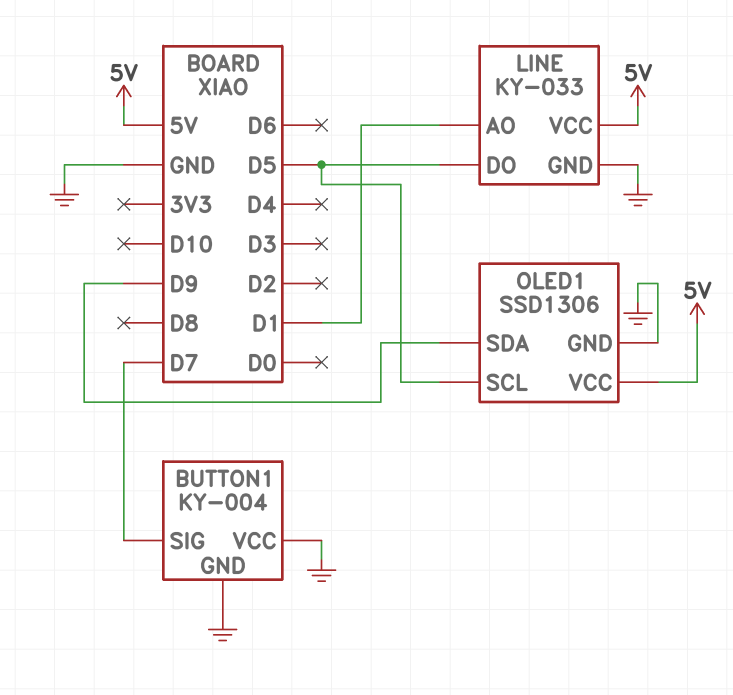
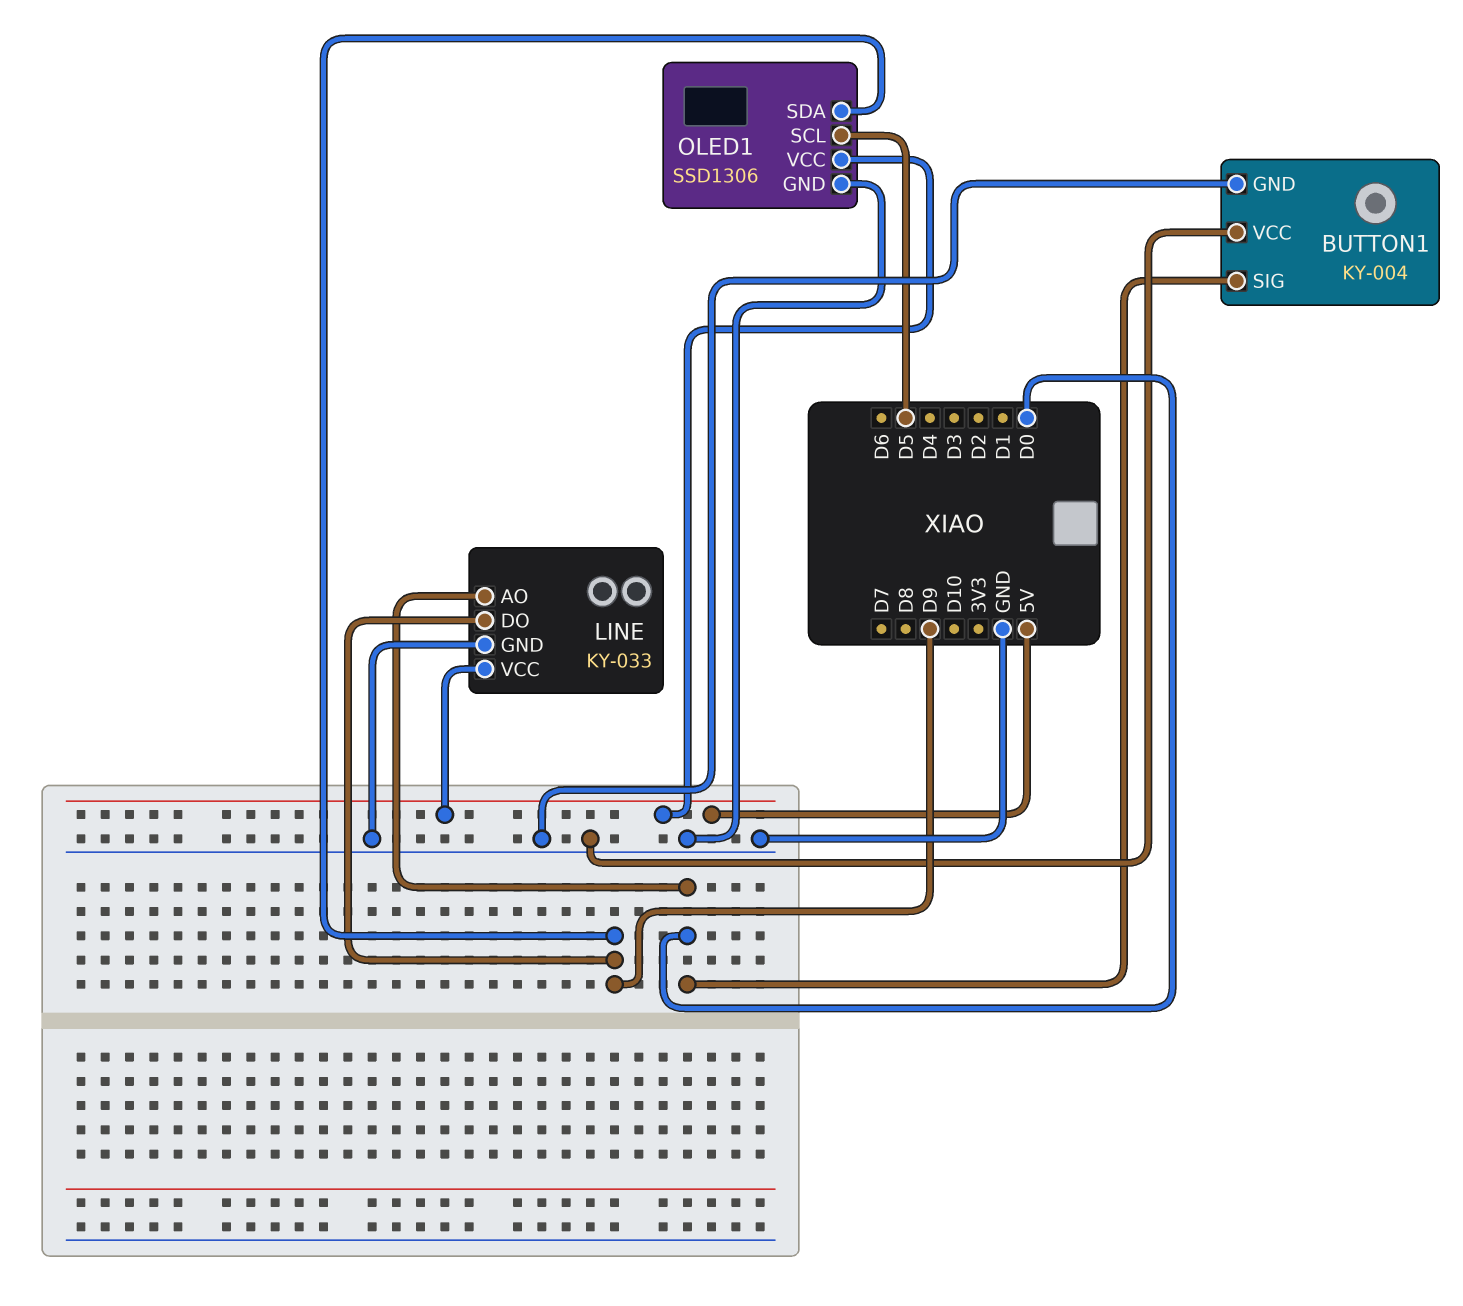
BUTTON1 pin SIG: D7 -> D0
LINE pin AO: D1 -> D0
LINE pin DO: D5 -> D9

